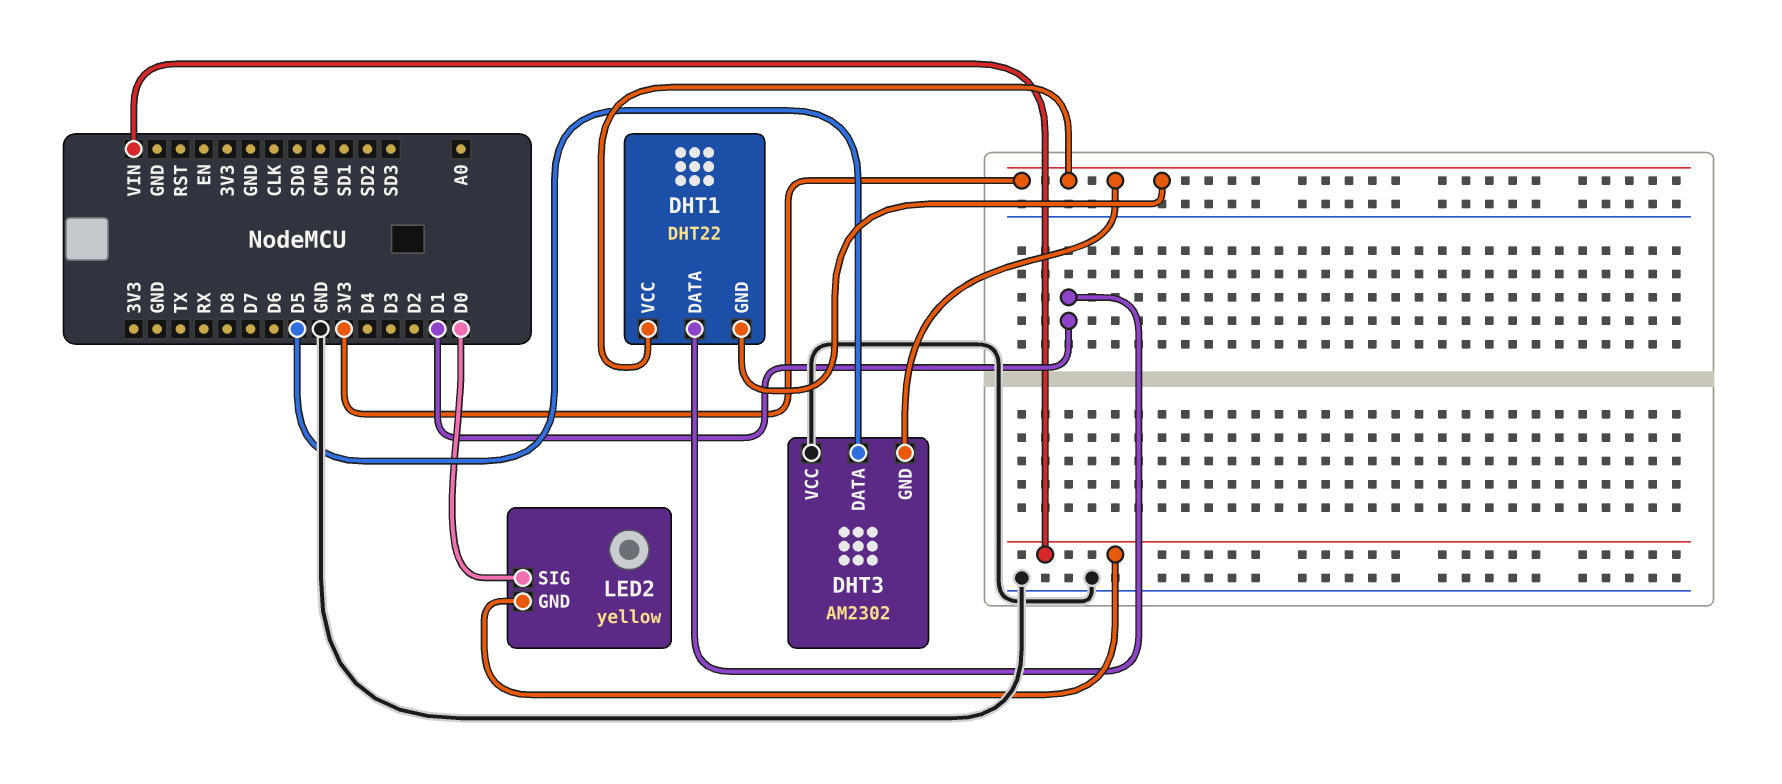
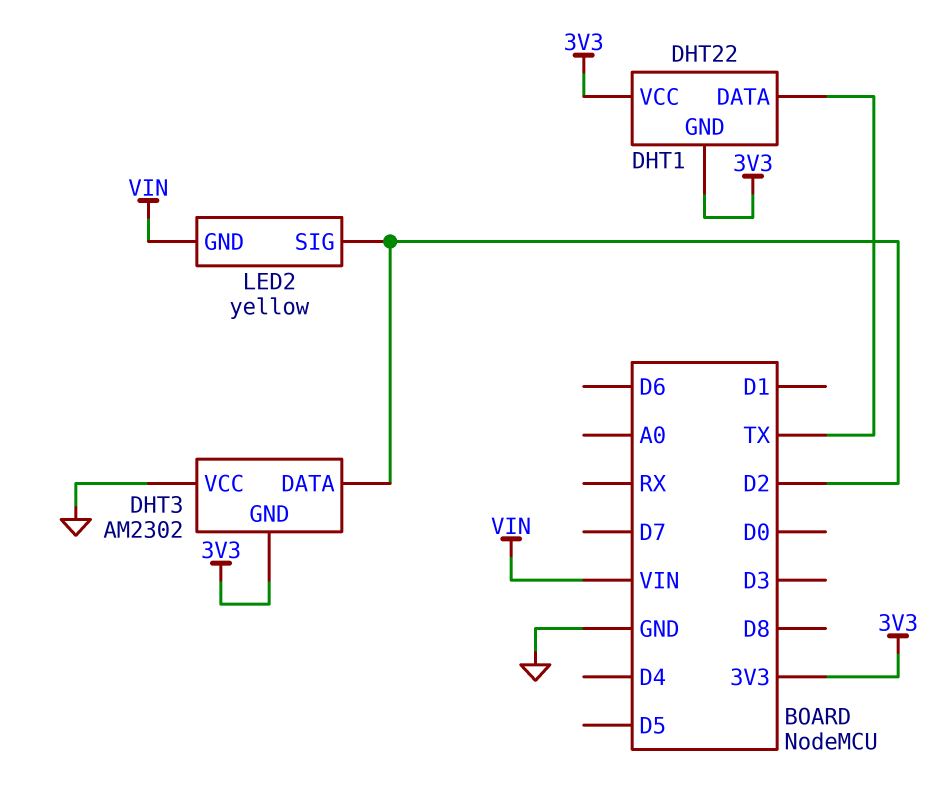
DHT1 pin DATA: D1 -> TX
DHT3 pin DATA: D5 -> D2
LED2 pin SIG: D0 -> D2

